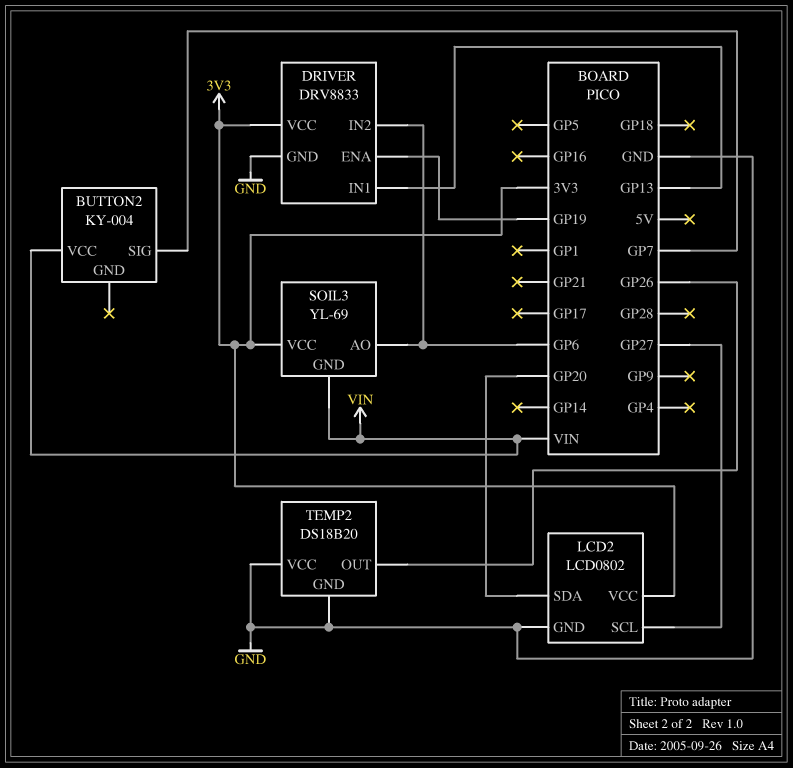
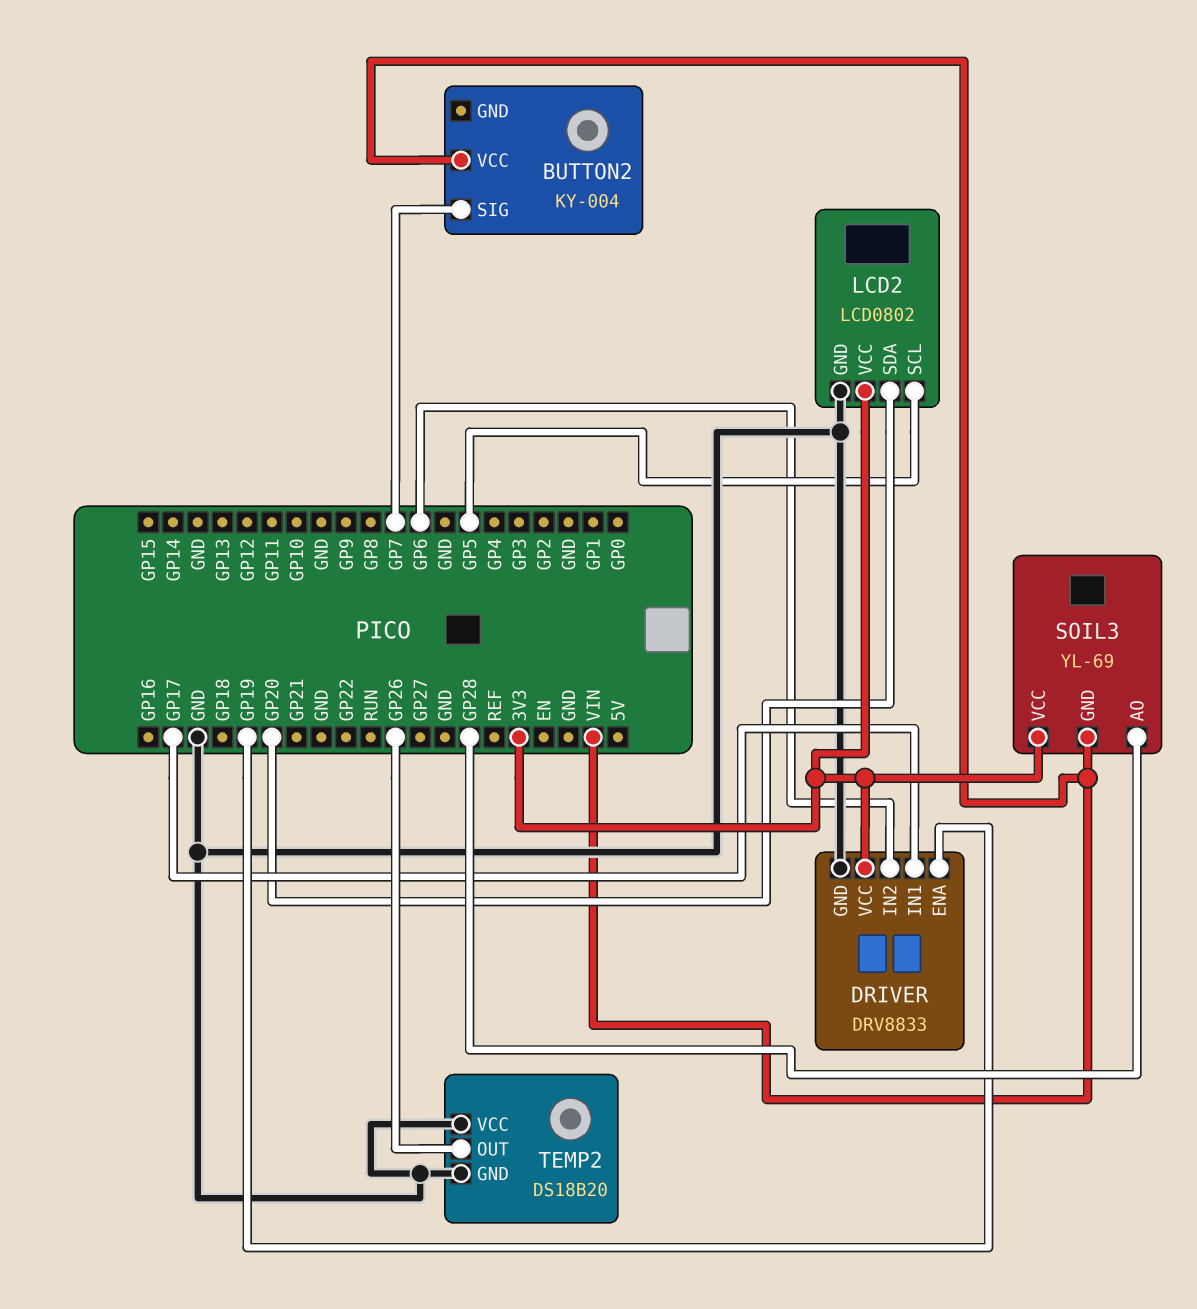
DRIVER pin IN1: GP13 -> GP17
LCD2 pin SCL: GP27 -> GP5
SOIL3 pin AO: GP6 -> GP28

